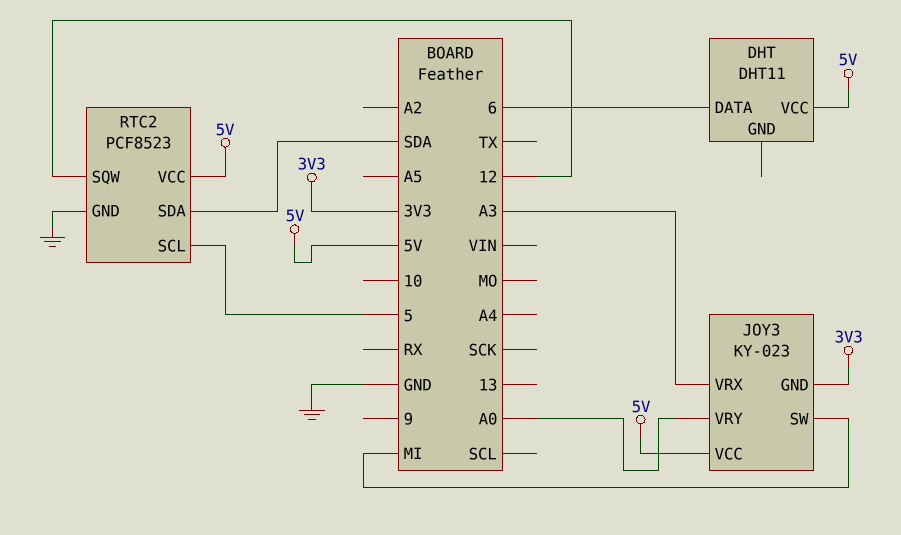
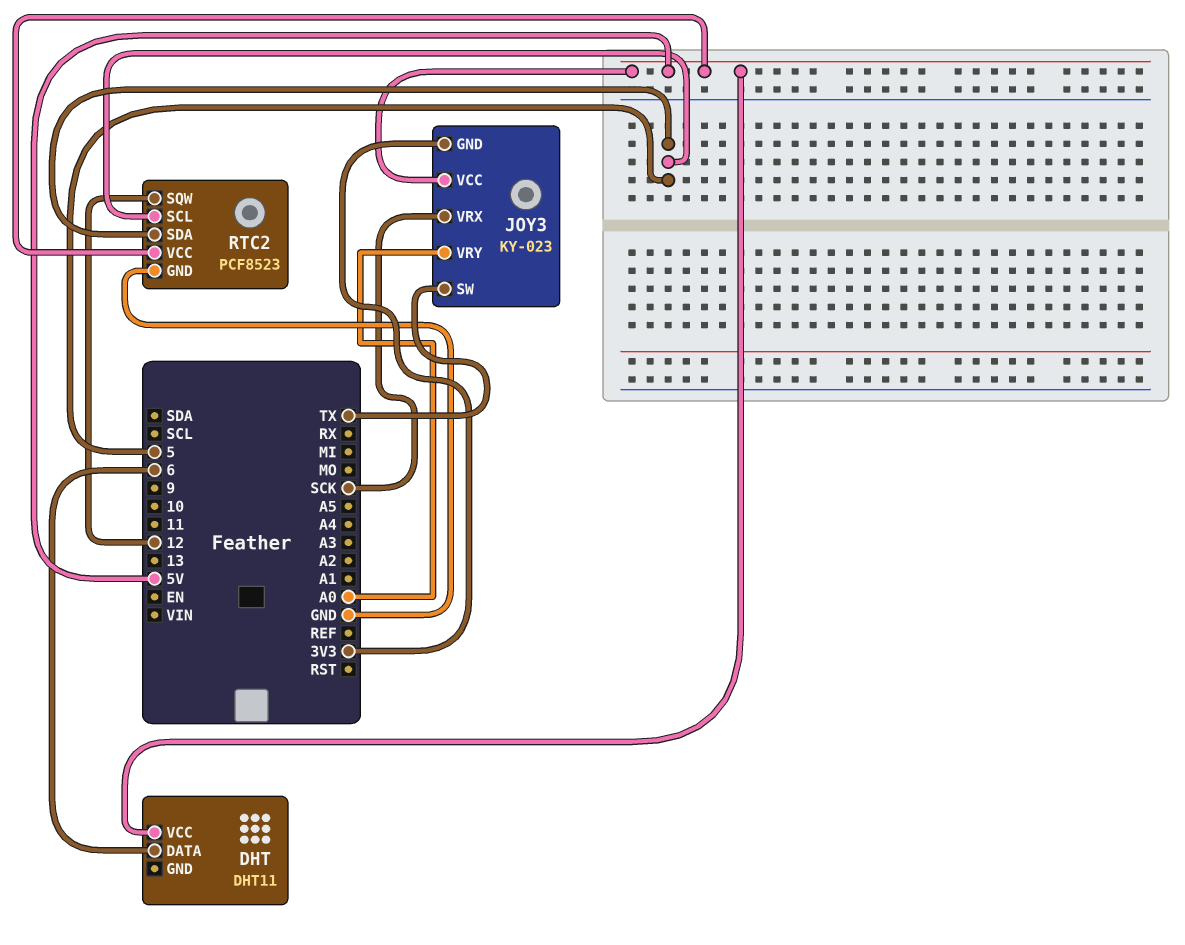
JOY3 pin SW: MI -> TX
JOY3 pin VRX: A3 -> SCK
RTC2 pin SDA: SDA -> 5

